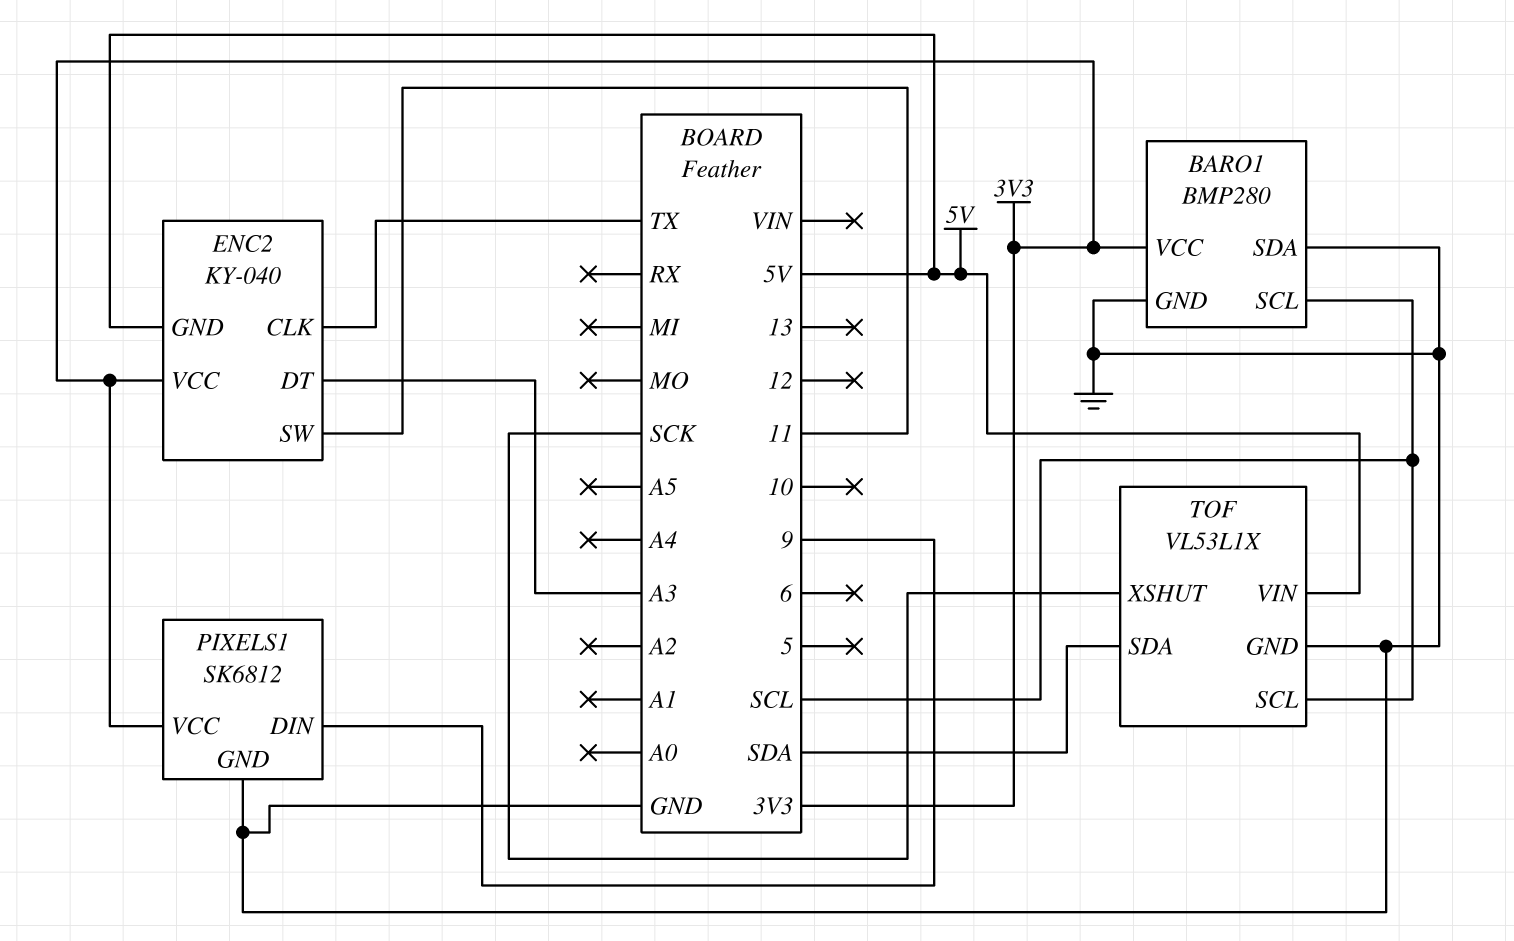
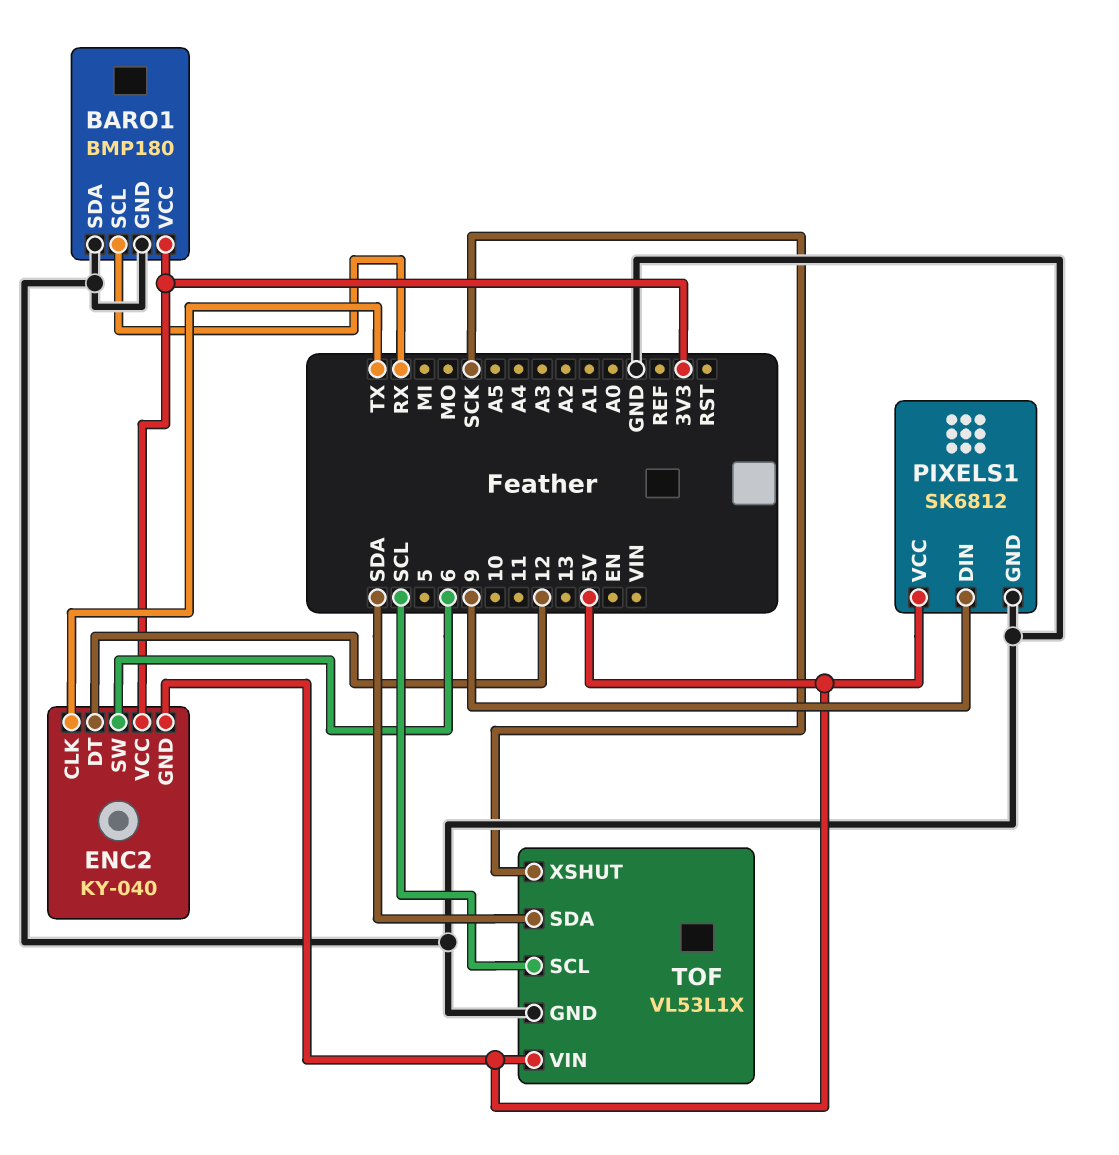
BARO1: BMP280 -> BMP180
BARO1 pin SCL: SCL -> RX
ENC2 pin DT: A3 -> 12
ENC2 pin SW: 11 -> 6
PIXELS1 pin VCC: 3V3 -> 5V

